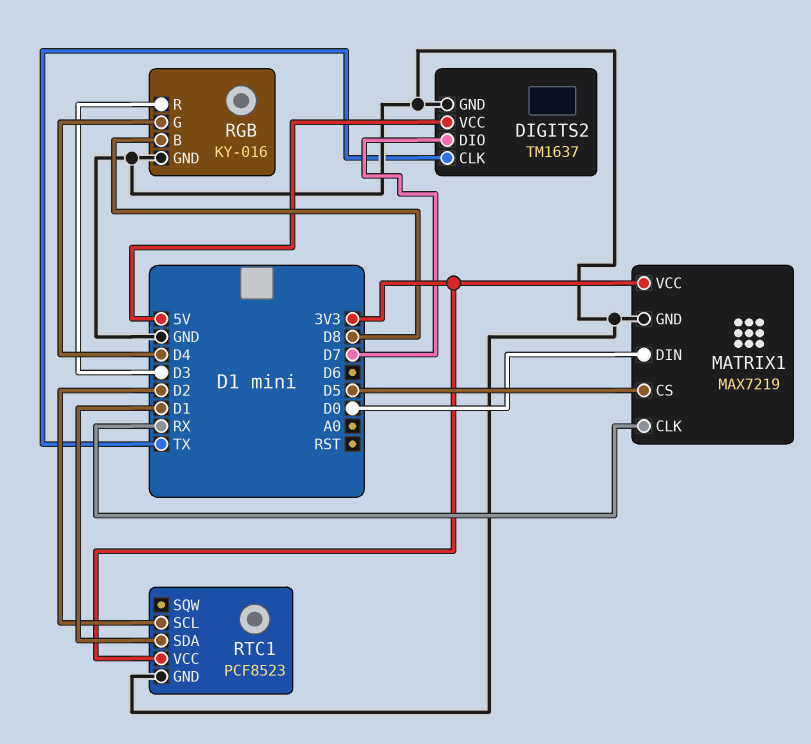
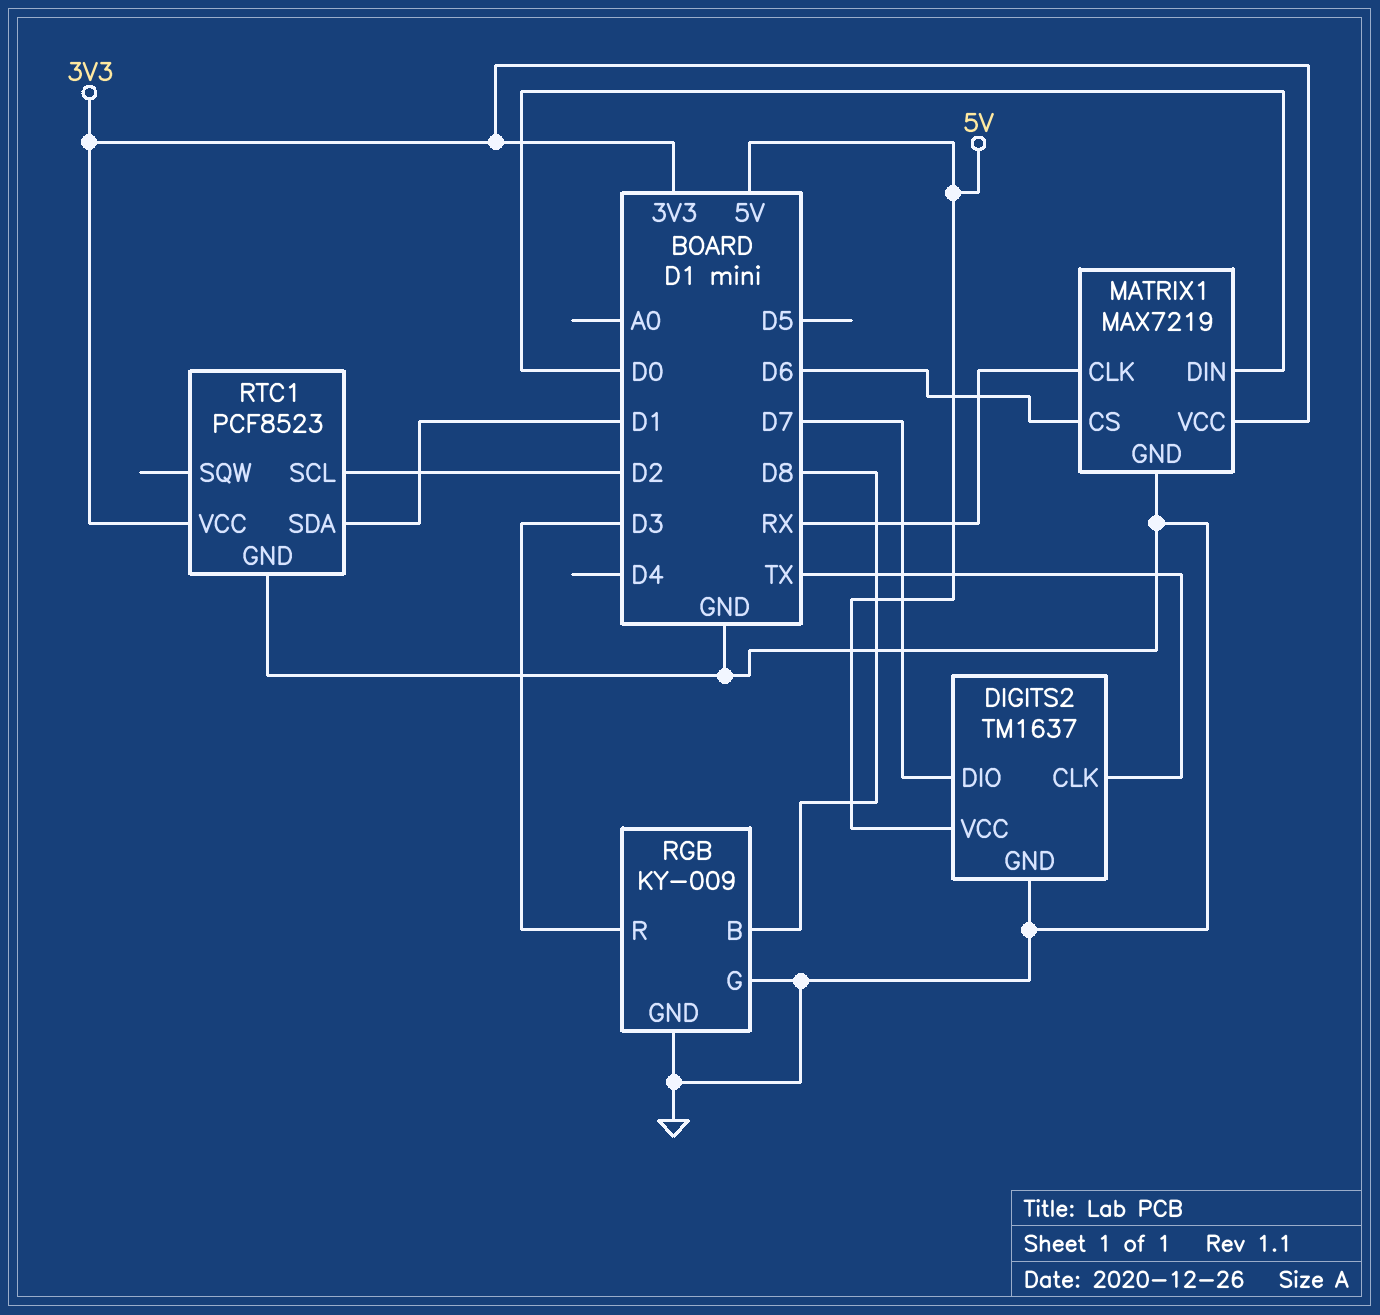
MATRIX1 pin CS: D5 -> D6
RGB: KY-016 -> KY-009
RGB pin G: D4 -> GND

